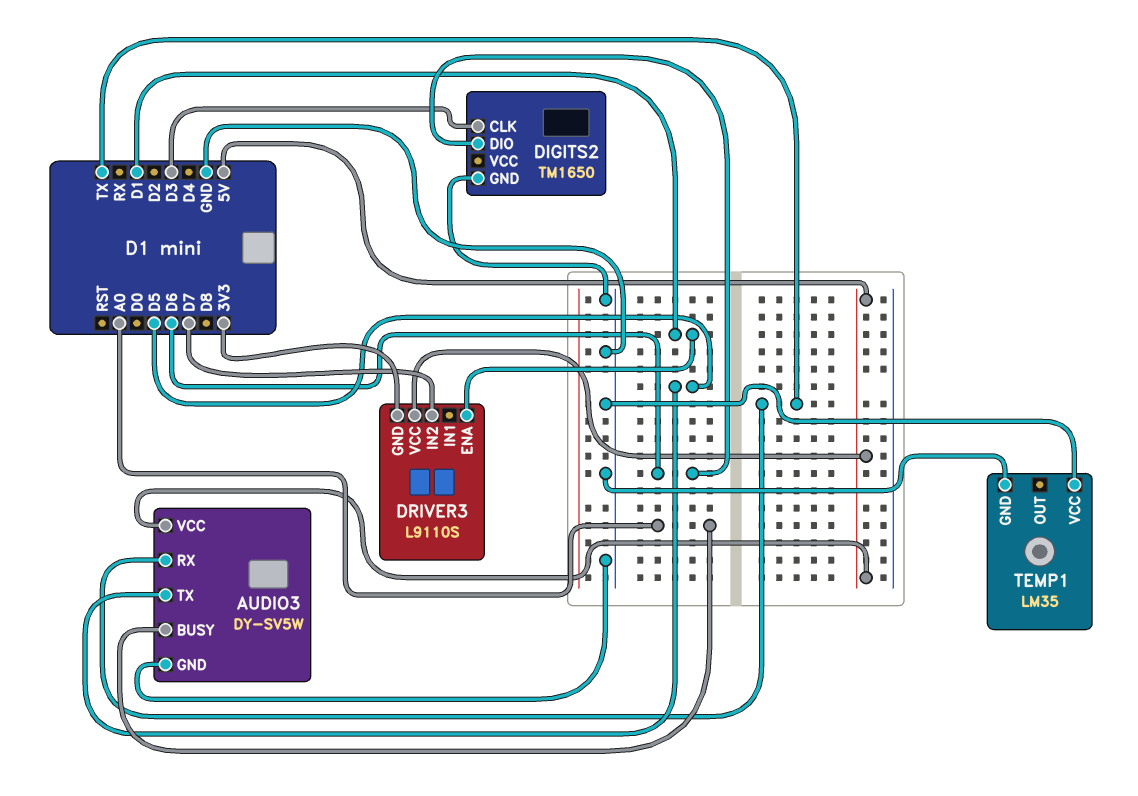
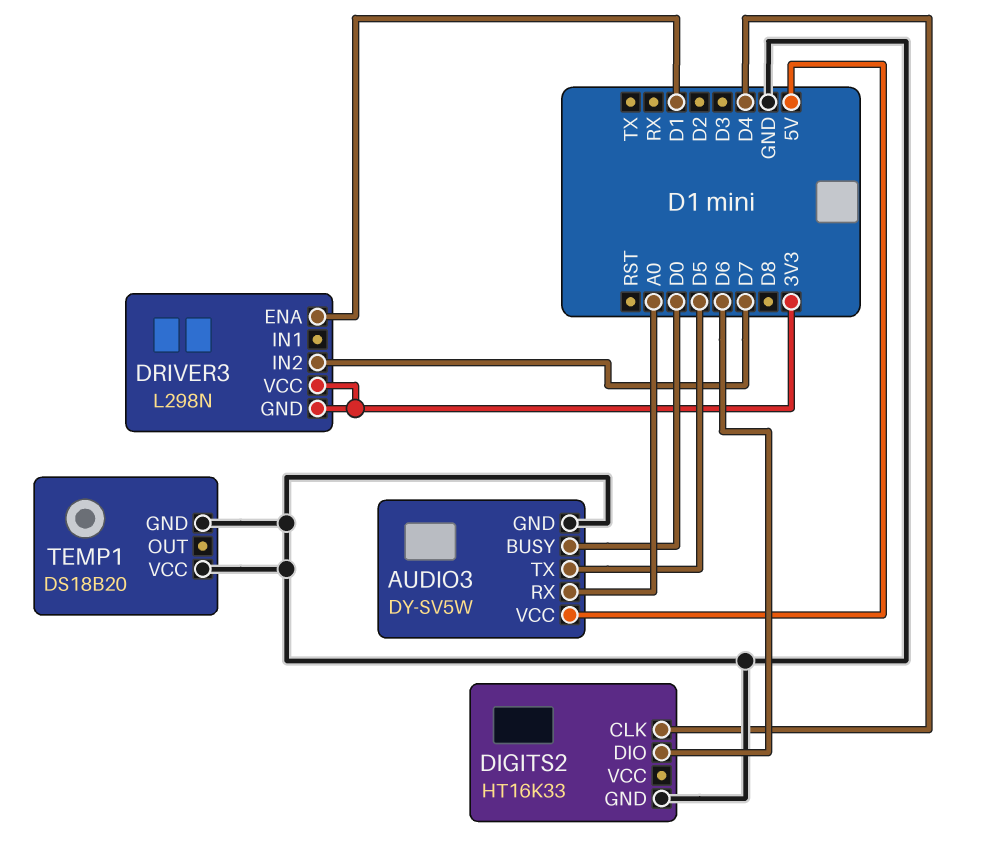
AUDIO3 pin BUSY: A0 -> D0
AUDIO3 pin RX: TX -> A0
DIGITS2: TM1650 -> HT16K33
DIGITS2 pin CLK: D3 -> D4
DRIVER3: L9110S -> L298N
DRIVER3 pin VCC: 5V -> 3V3
TEMP1: LM35 -> DS18B20

